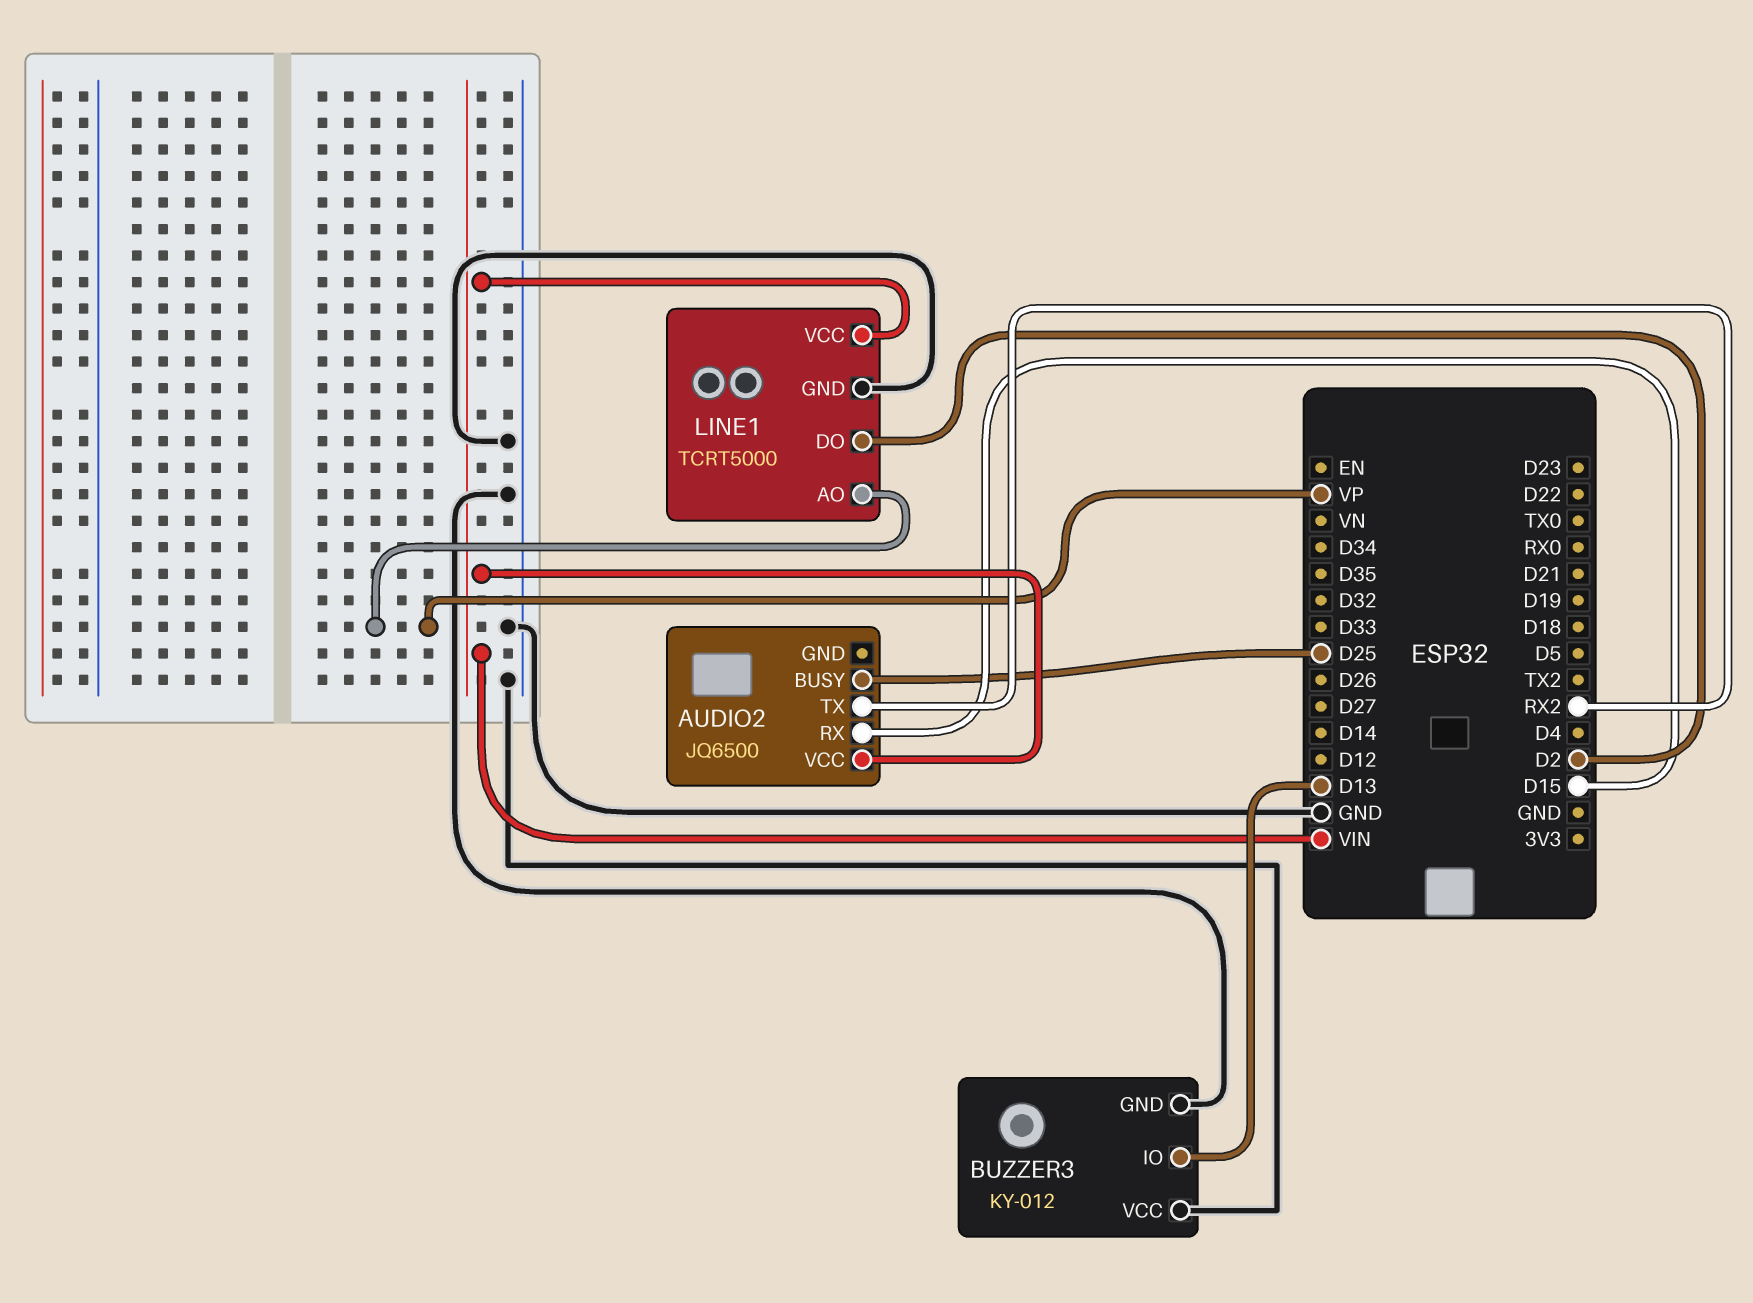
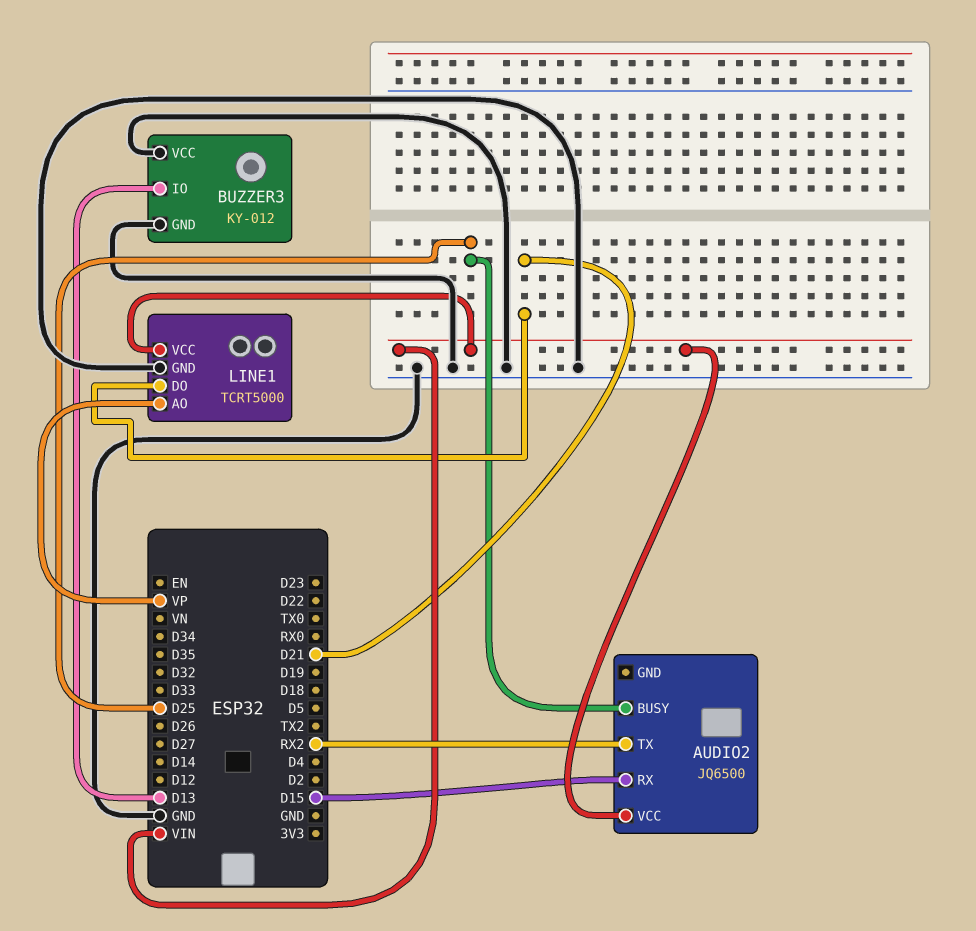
LINE1 pin DO: D2 -> D21

